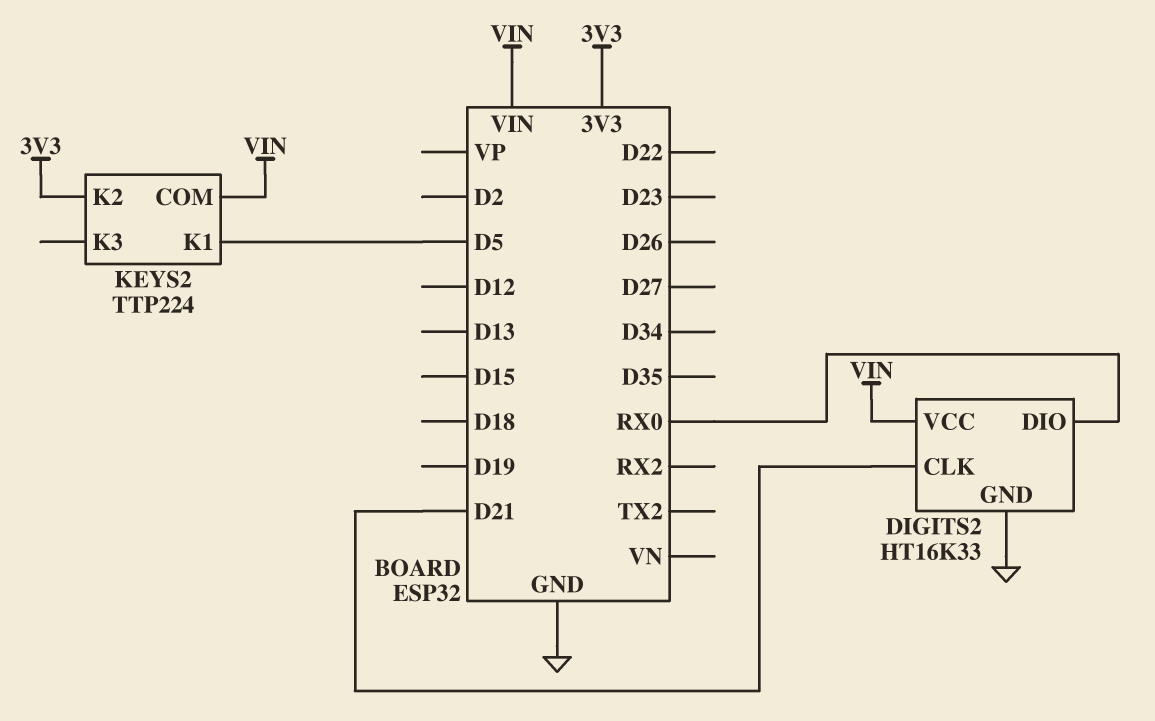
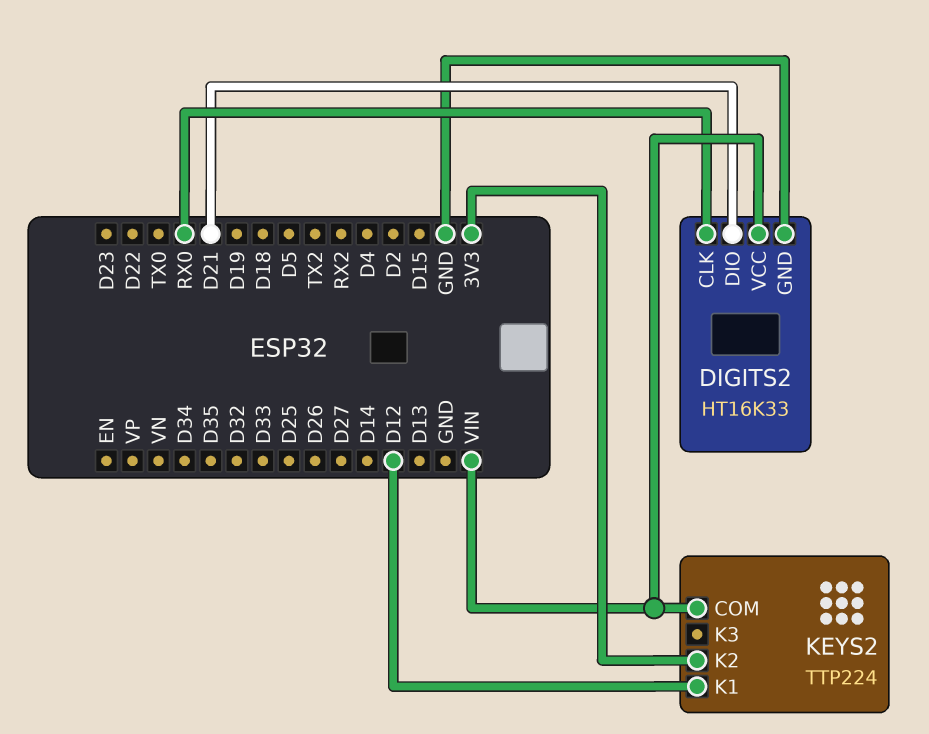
DIGITS2 pin CLK: D21 -> RX0
DIGITS2 pin DIO: RX0 -> D21
KEYS2 pin K1: D5 -> D12

